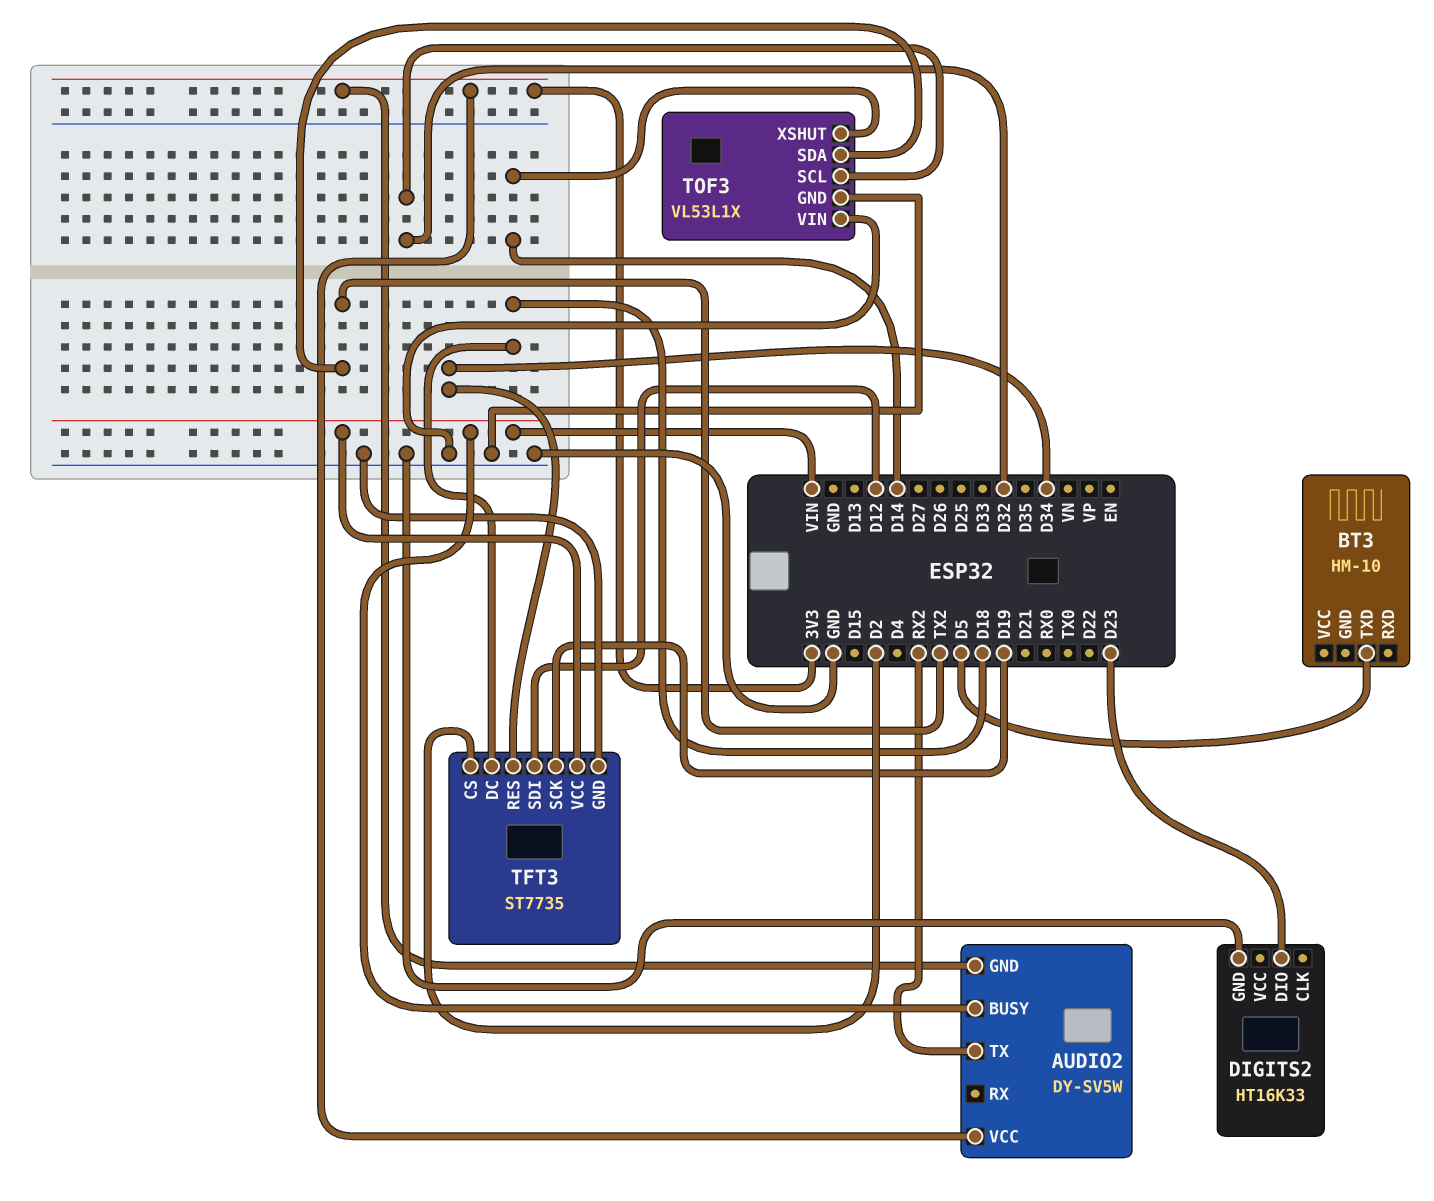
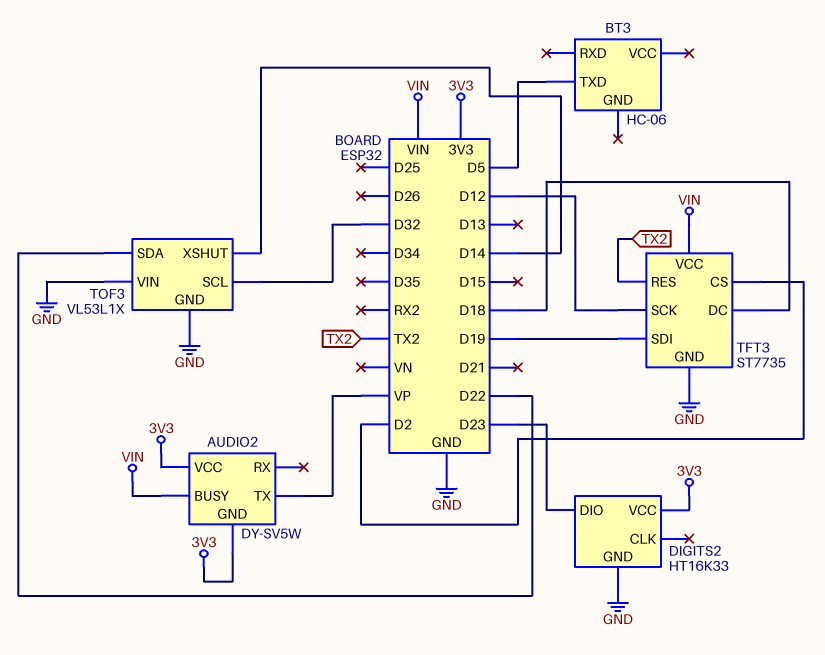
AUDIO2 pin TX: RX2 -> VP
BT3: HM-10 -> HC-06
DIGITS2 pin VCC: none -> 3V3
TFT3 pin RES: D34 -> TX2
TFT3 pin SCK: D19 -> D12
TFT3 pin SDI: D12 -> D19
TOF3 pin SDA: TX2 -> D22

